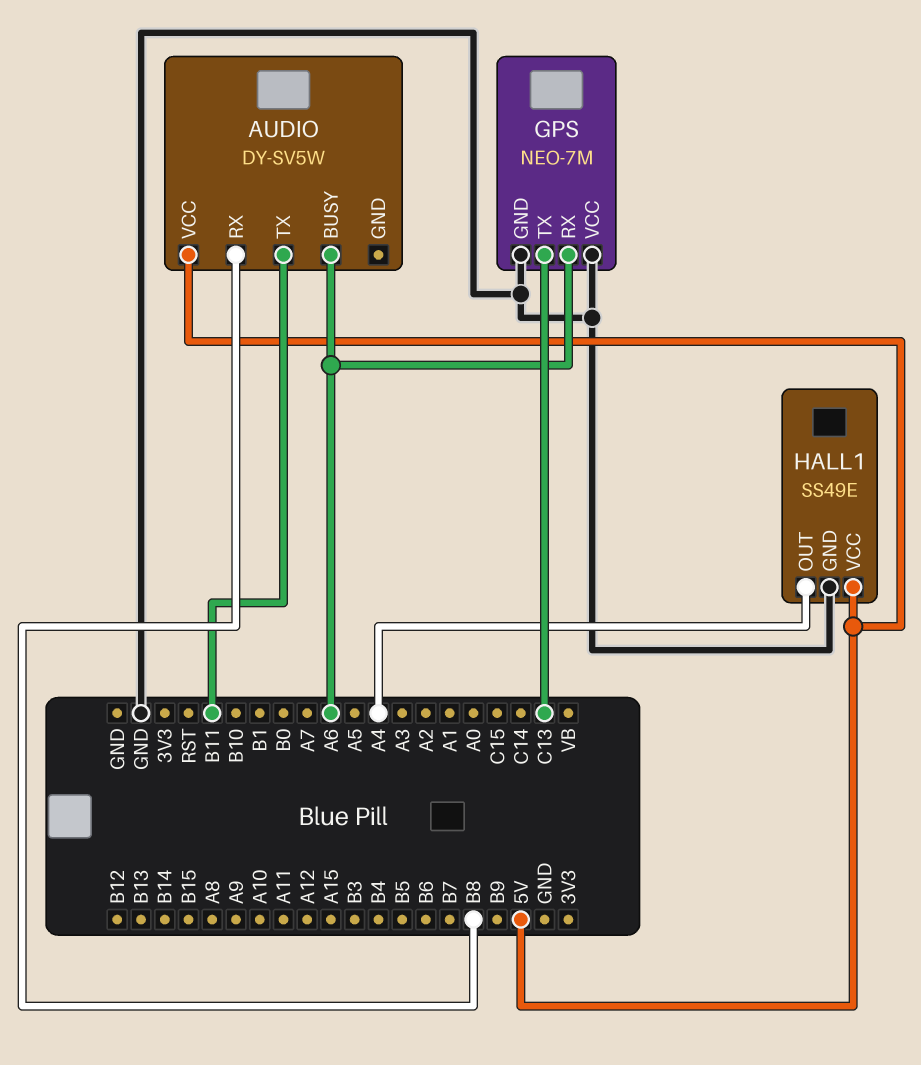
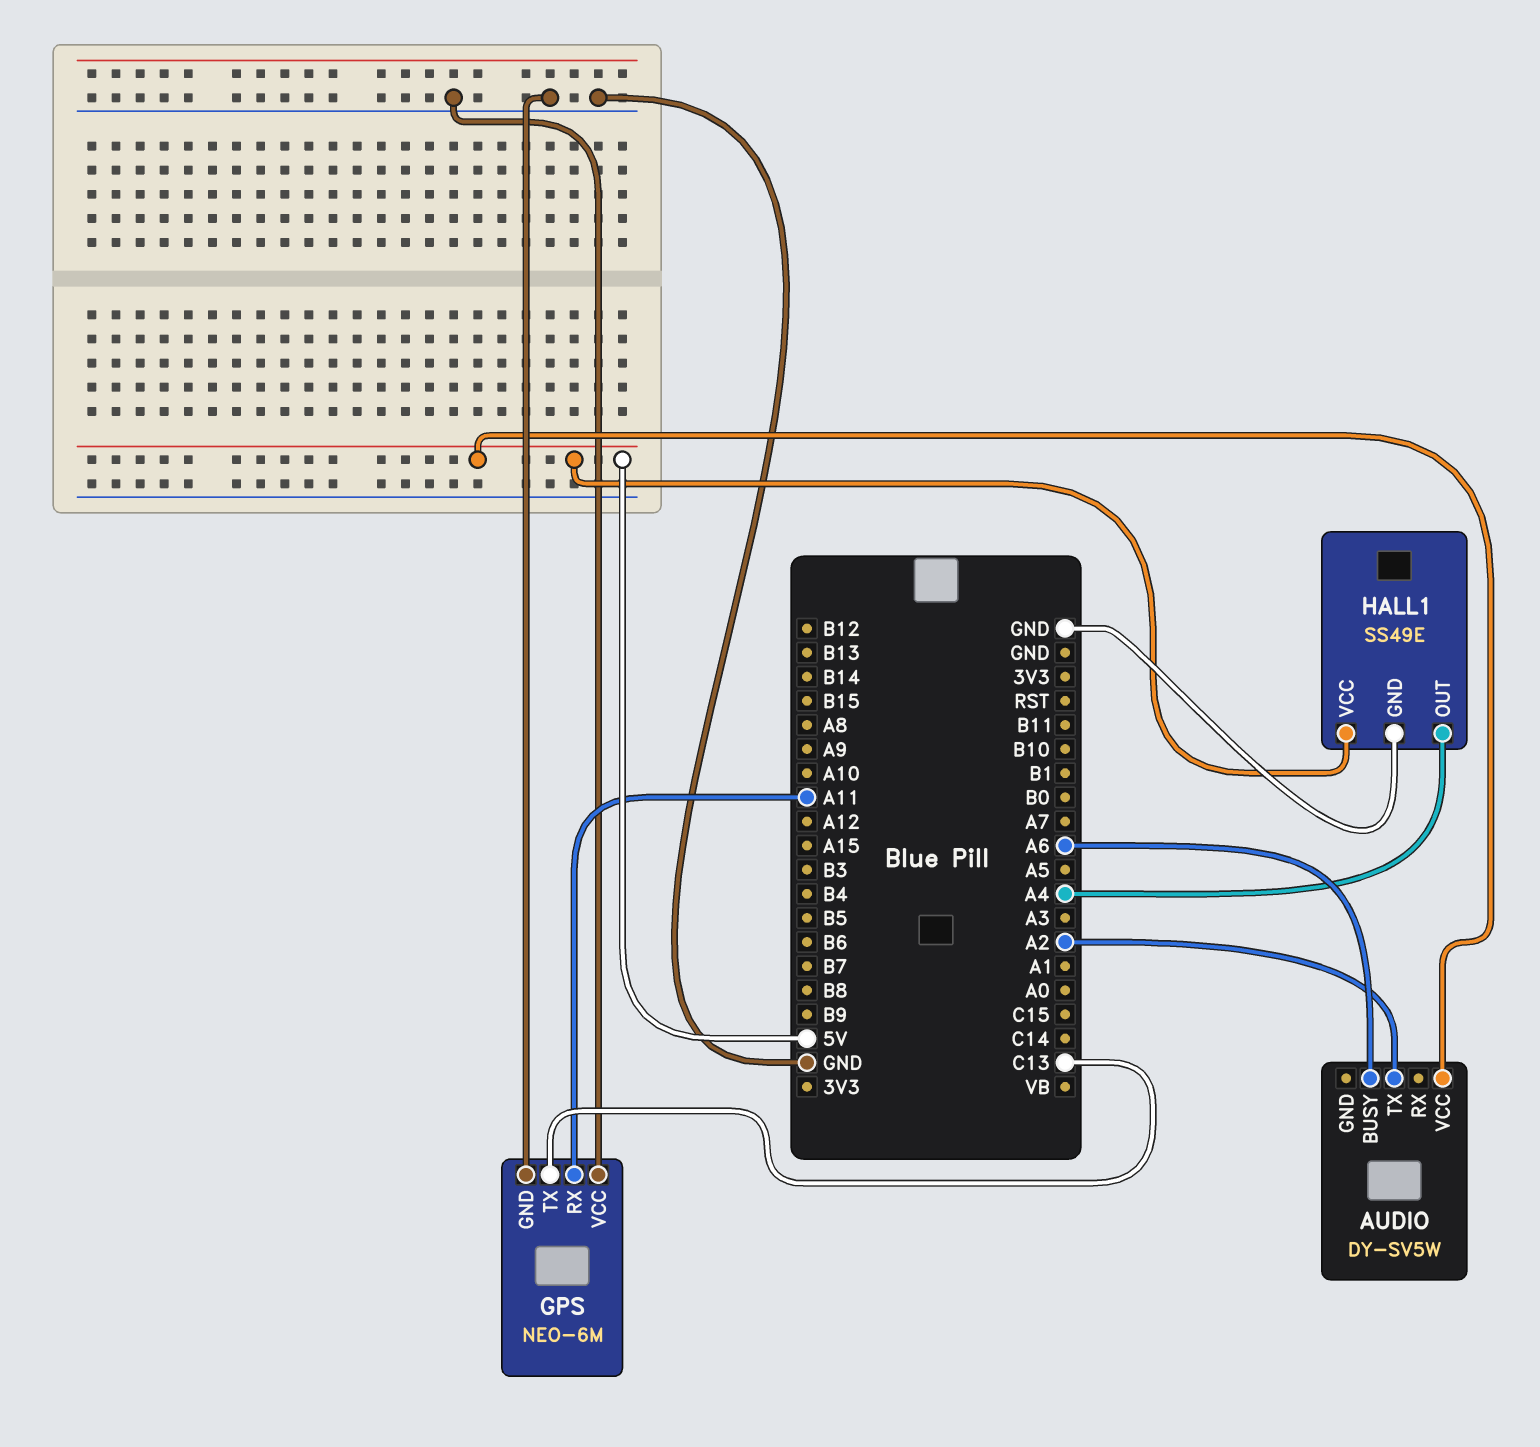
AUDIO pin RX: B8 -> none
AUDIO pin TX: B11 -> A2
GPS: NEO-7M -> NEO-6M
GPS pin RX: A6 -> A11

